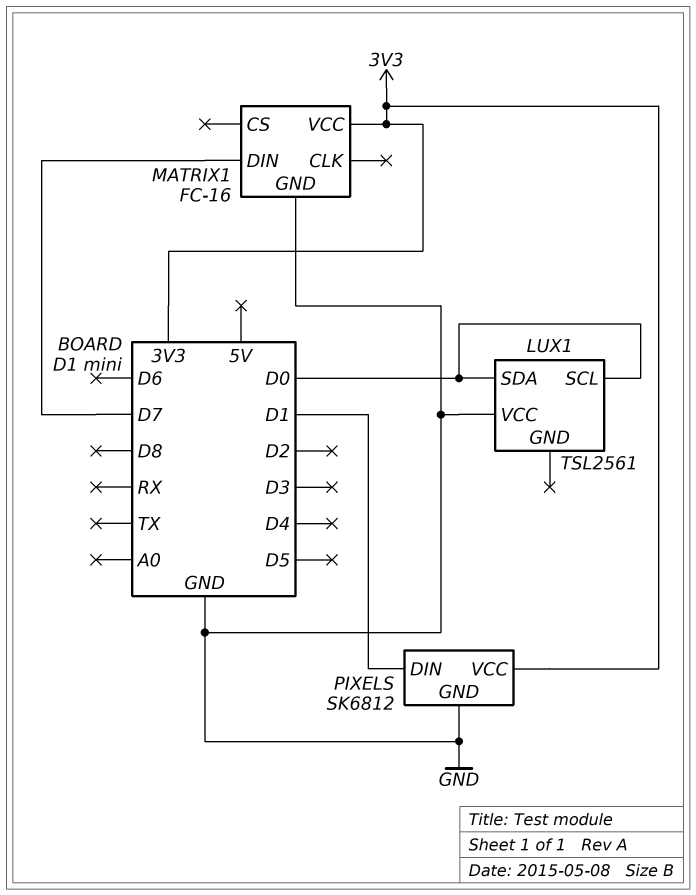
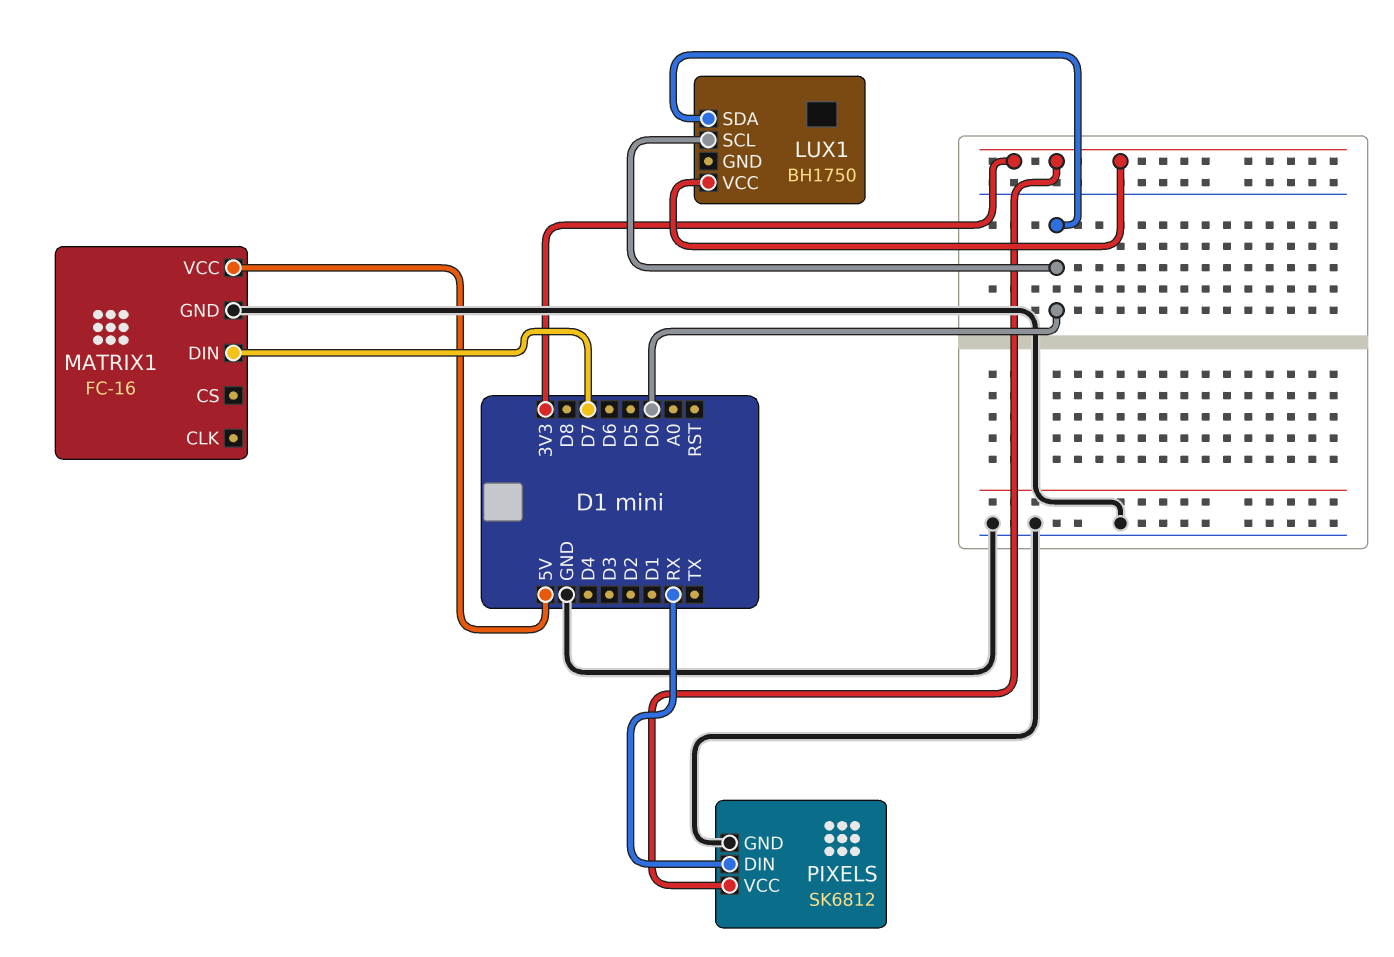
LUX1: TSL2561 -> BH1750
LUX1 pin VCC: GND -> 3V3
MATRIX1 pin VCC: 3V3 -> 5V
PIXELS pin DIN: D1 -> RX

